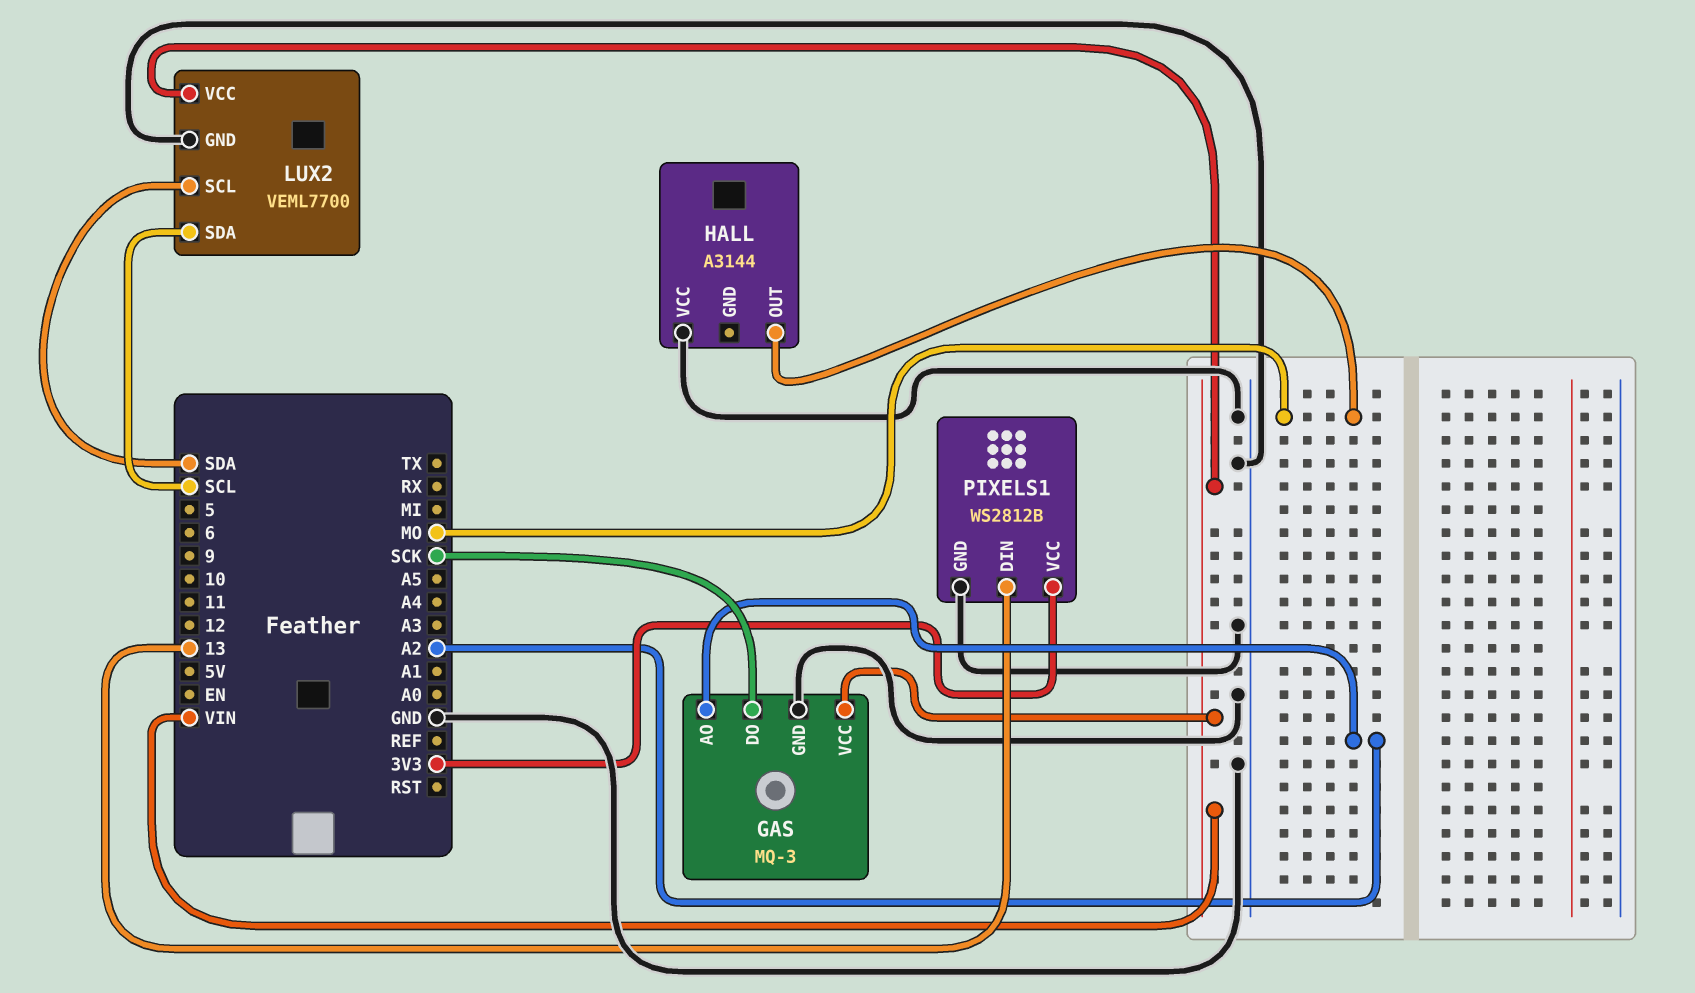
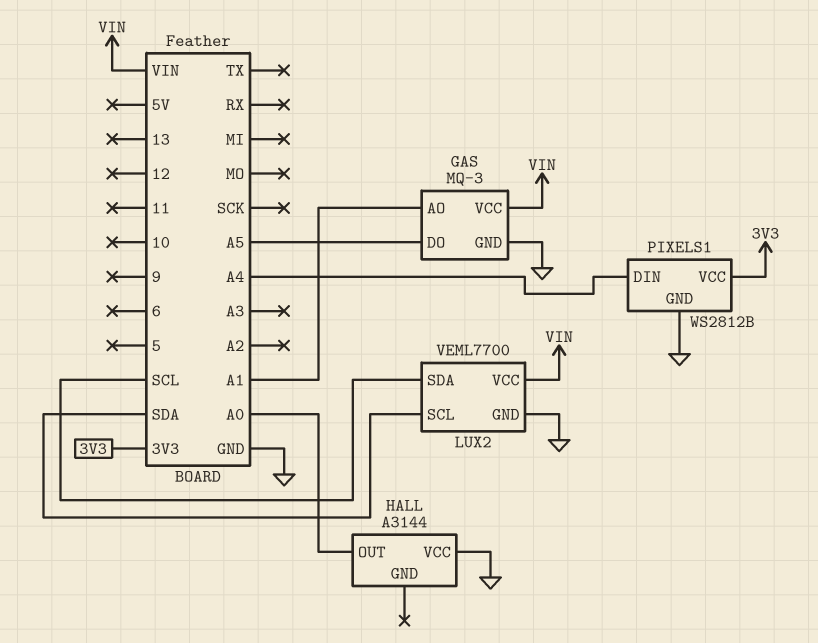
GAS pin AO: A2 -> A1
GAS pin DO: SCK -> A5
HALL pin OUT: MO -> A0
PIXELS1 pin DIN: 13 -> A4

